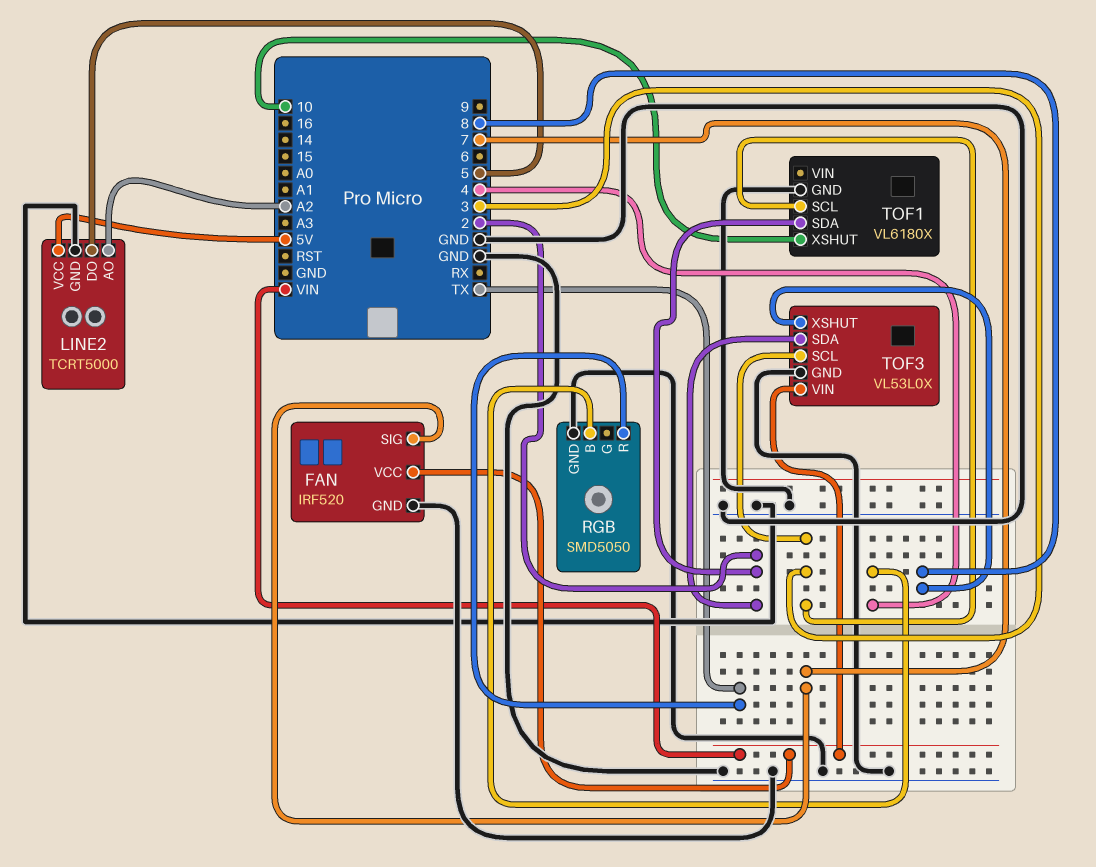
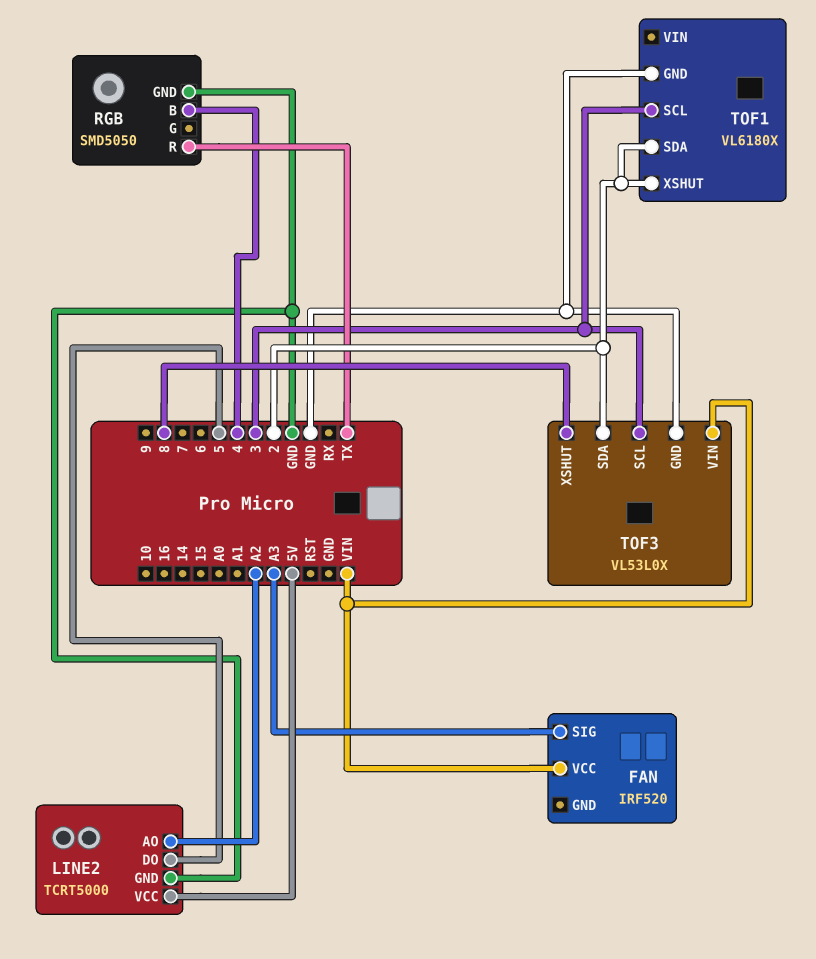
FAN pin GND: GND -> none
FAN pin SIG: 7 -> A3
TOF1 pin XSHUT: 10 -> 2

